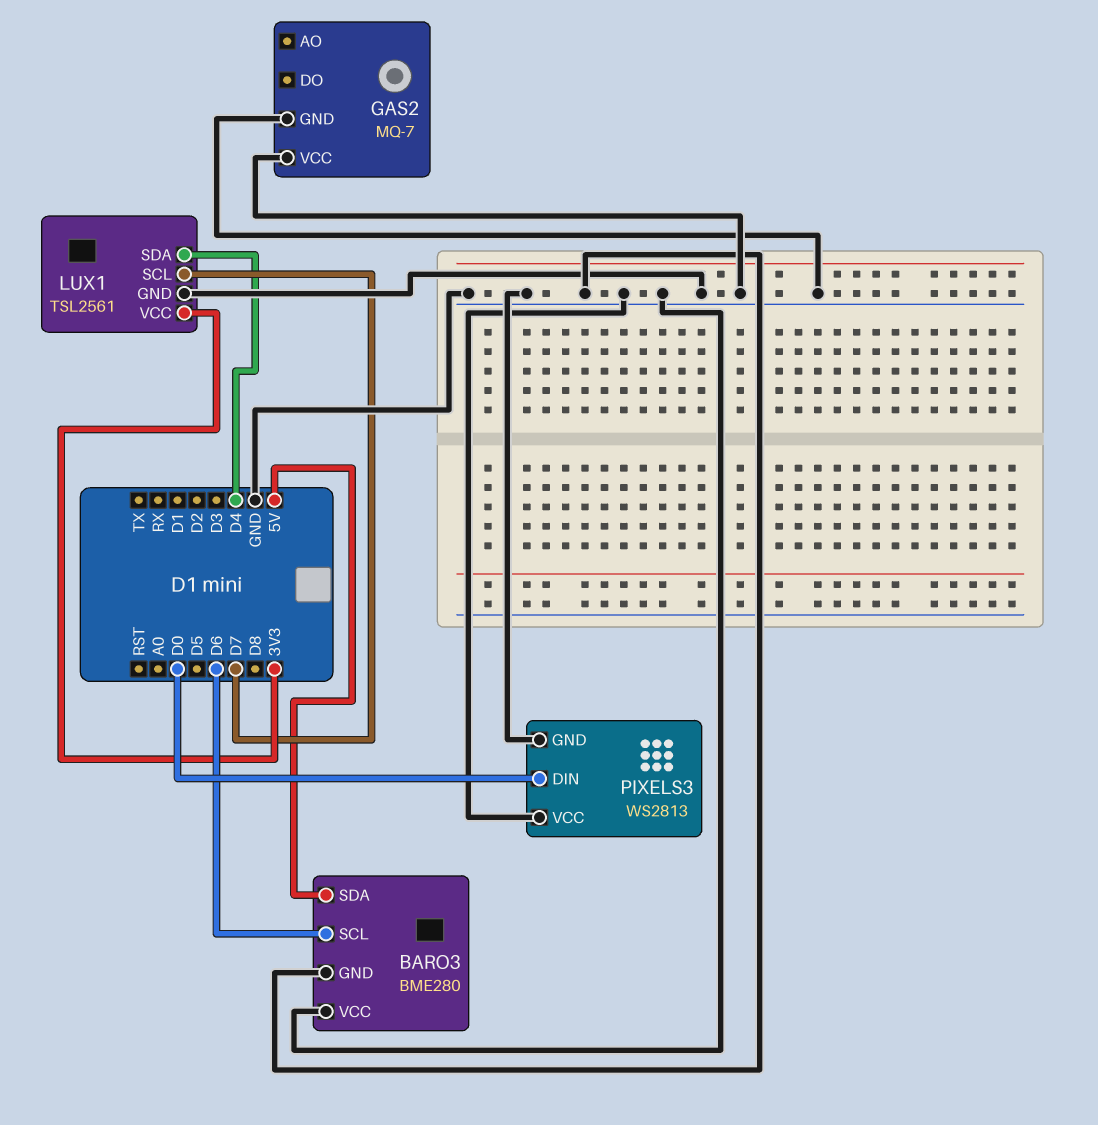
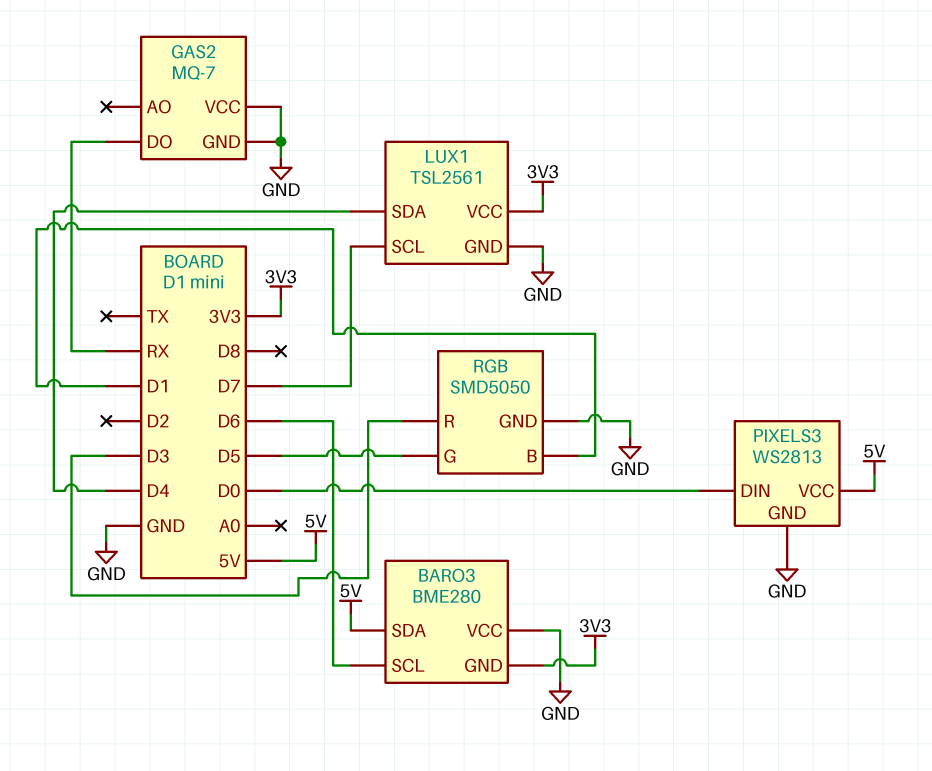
BARO3 pin GND: GND -> 3V3
GAS2 pin DO: none -> RX
PIXELS3 pin VCC: GND -> 5V
RGB: none -> SMD5050
RGB pin B: none -> D1
RGB pin G: none -> D5
RGB pin GND: none -> GND
RGB pin R: none -> D3

